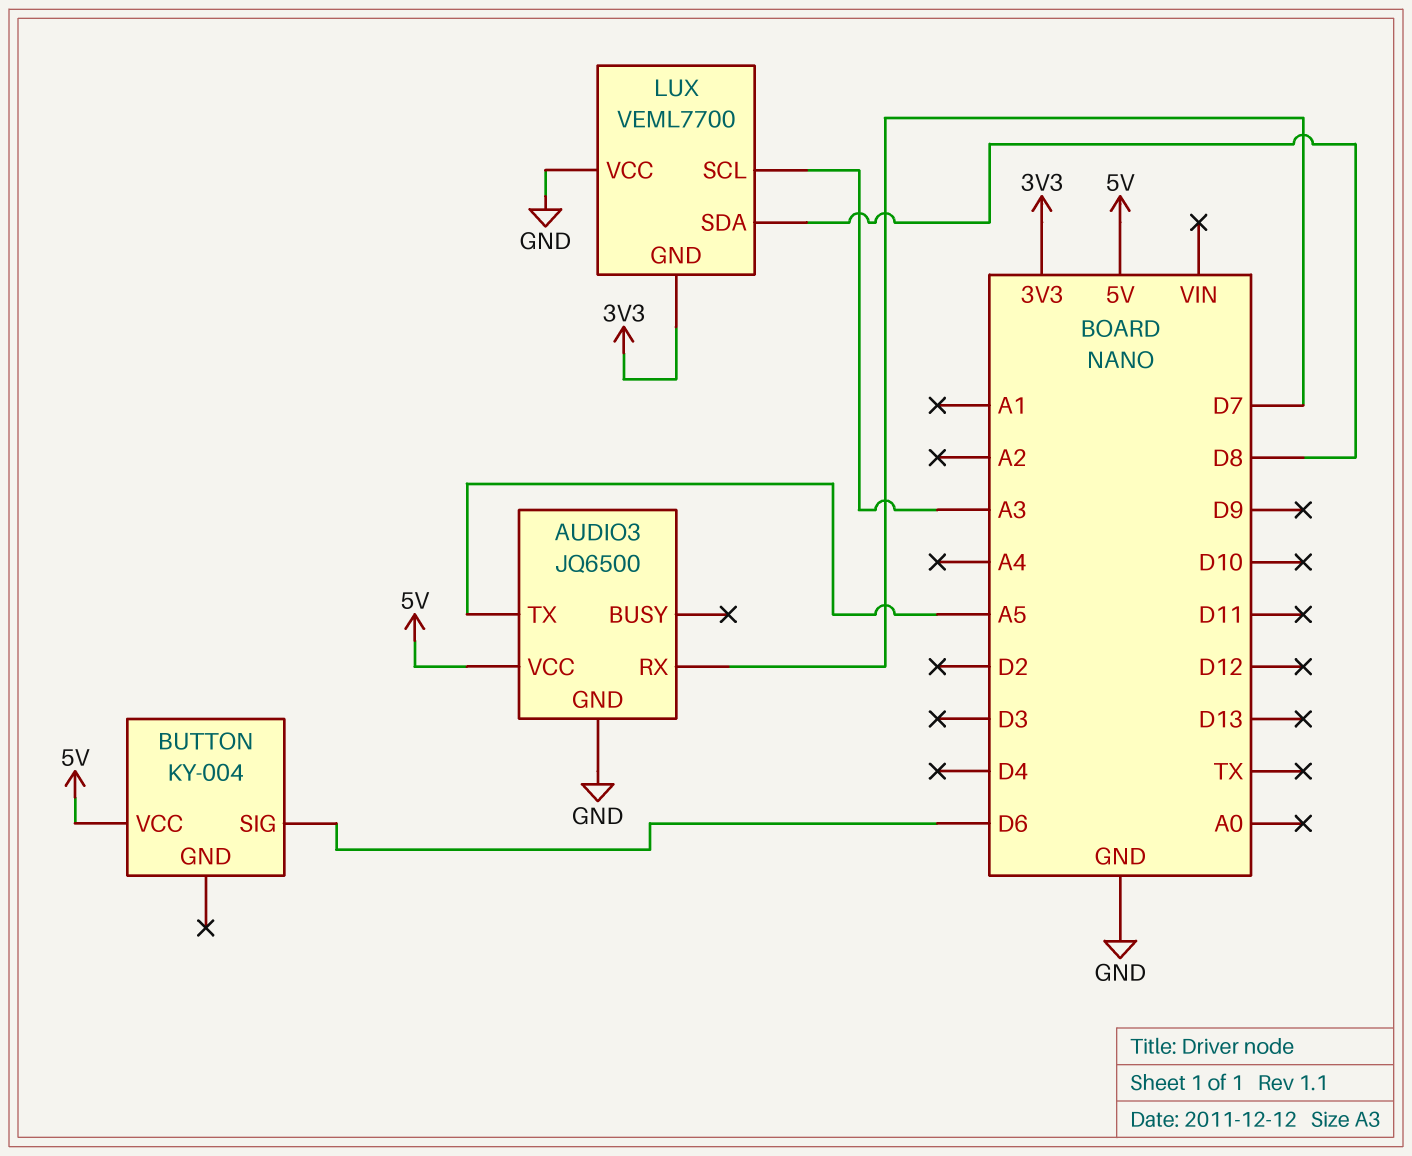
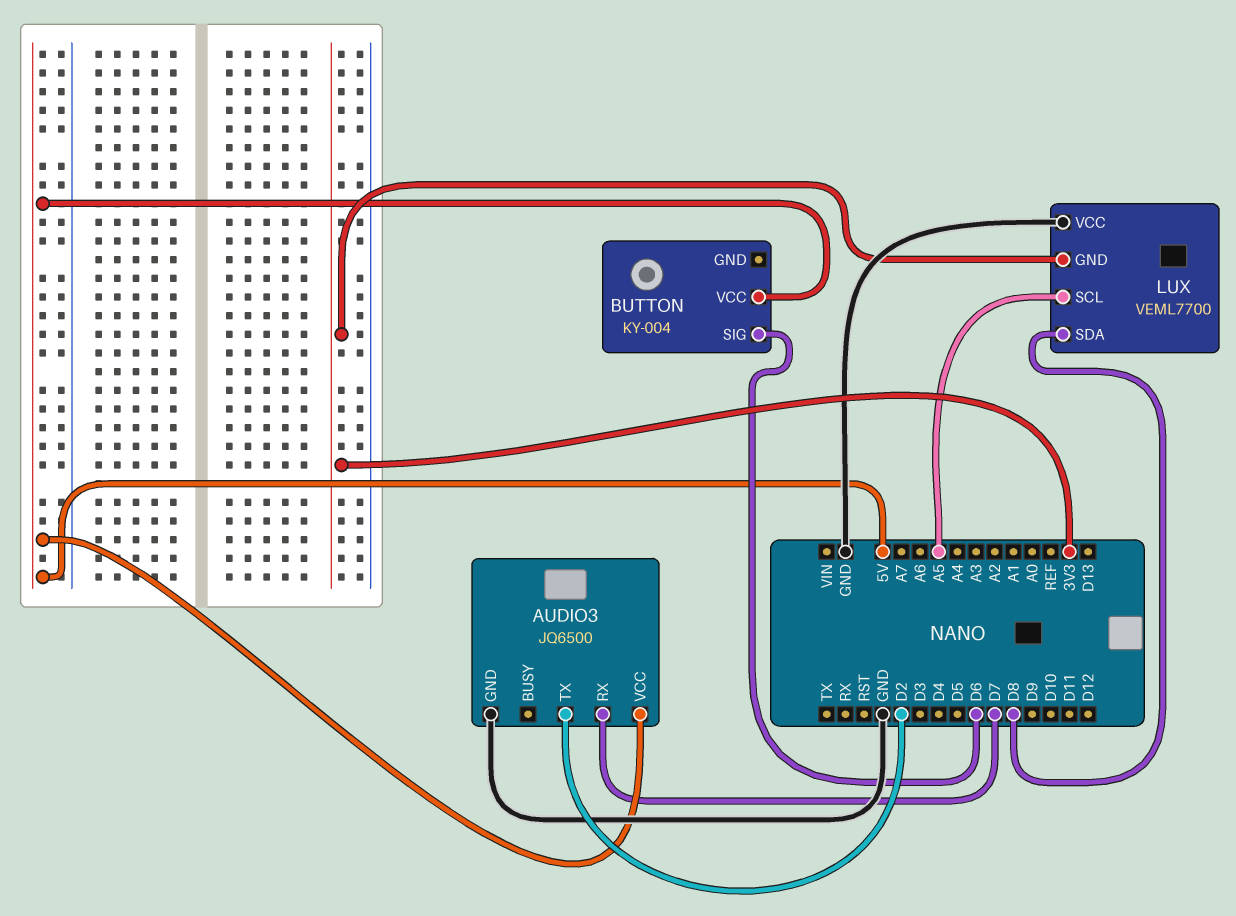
AUDIO3 pin TX: A5 -> D2
LUX pin SCL: A3 -> A5

